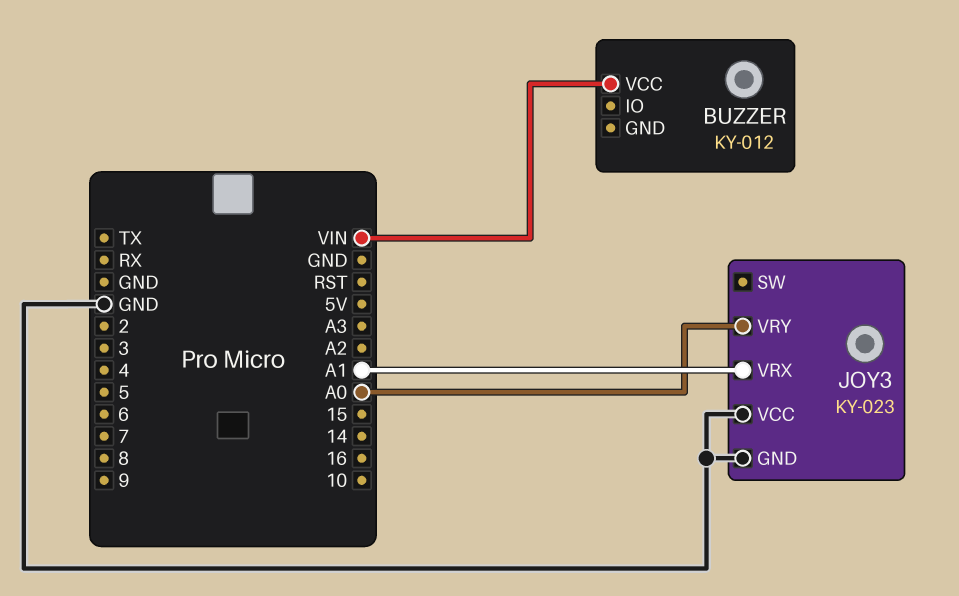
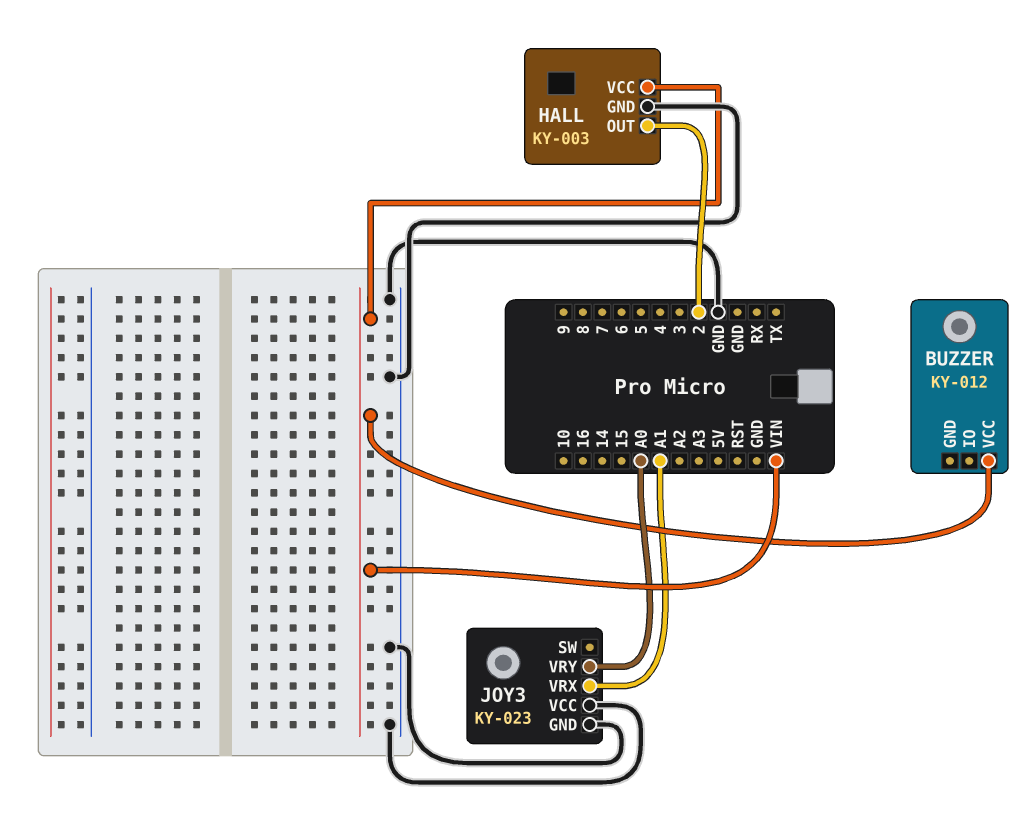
HALL: none -> KY-003
HALL pin GND: none -> GND
HALL pin OUT: none -> 2
HALL pin VCC: none -> VIN

